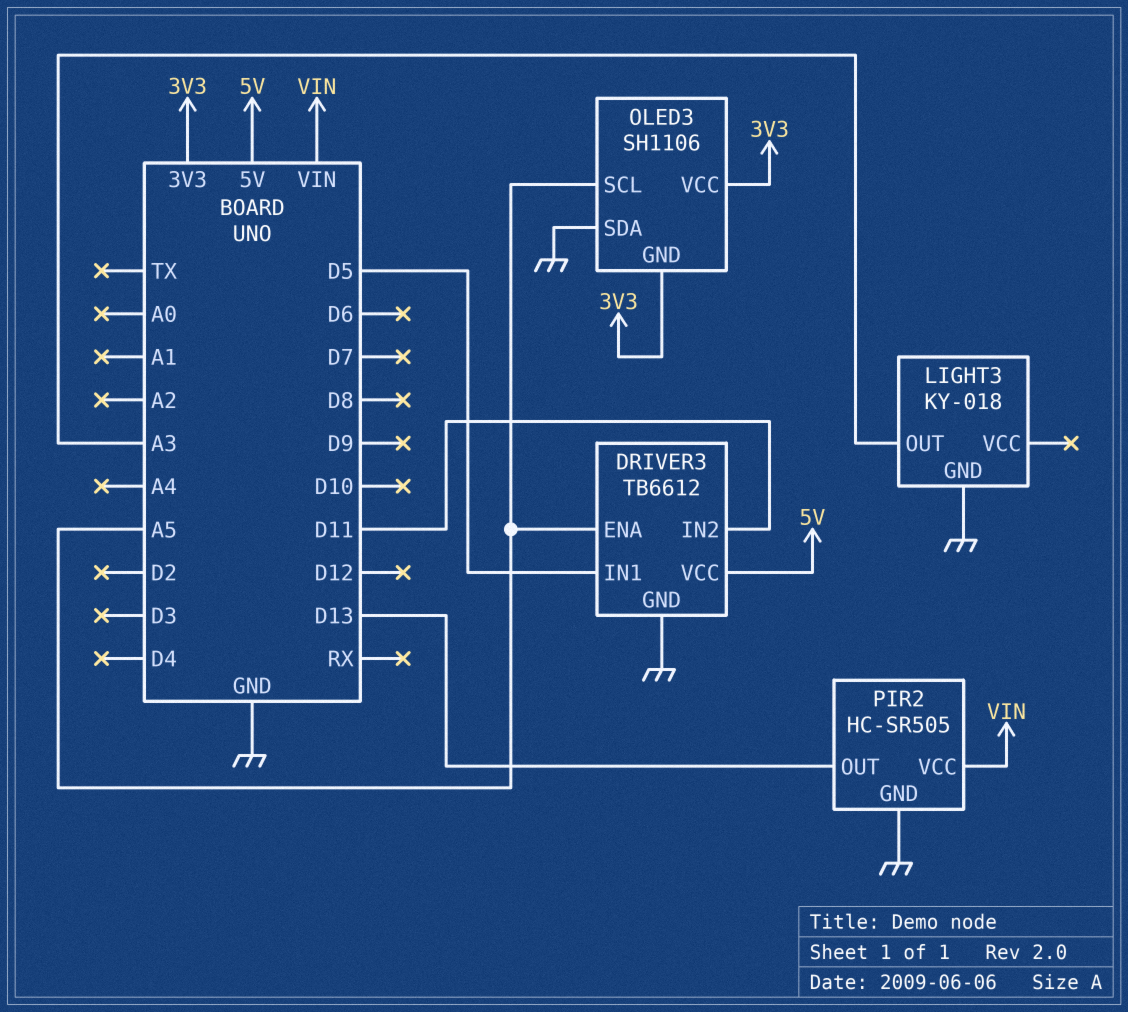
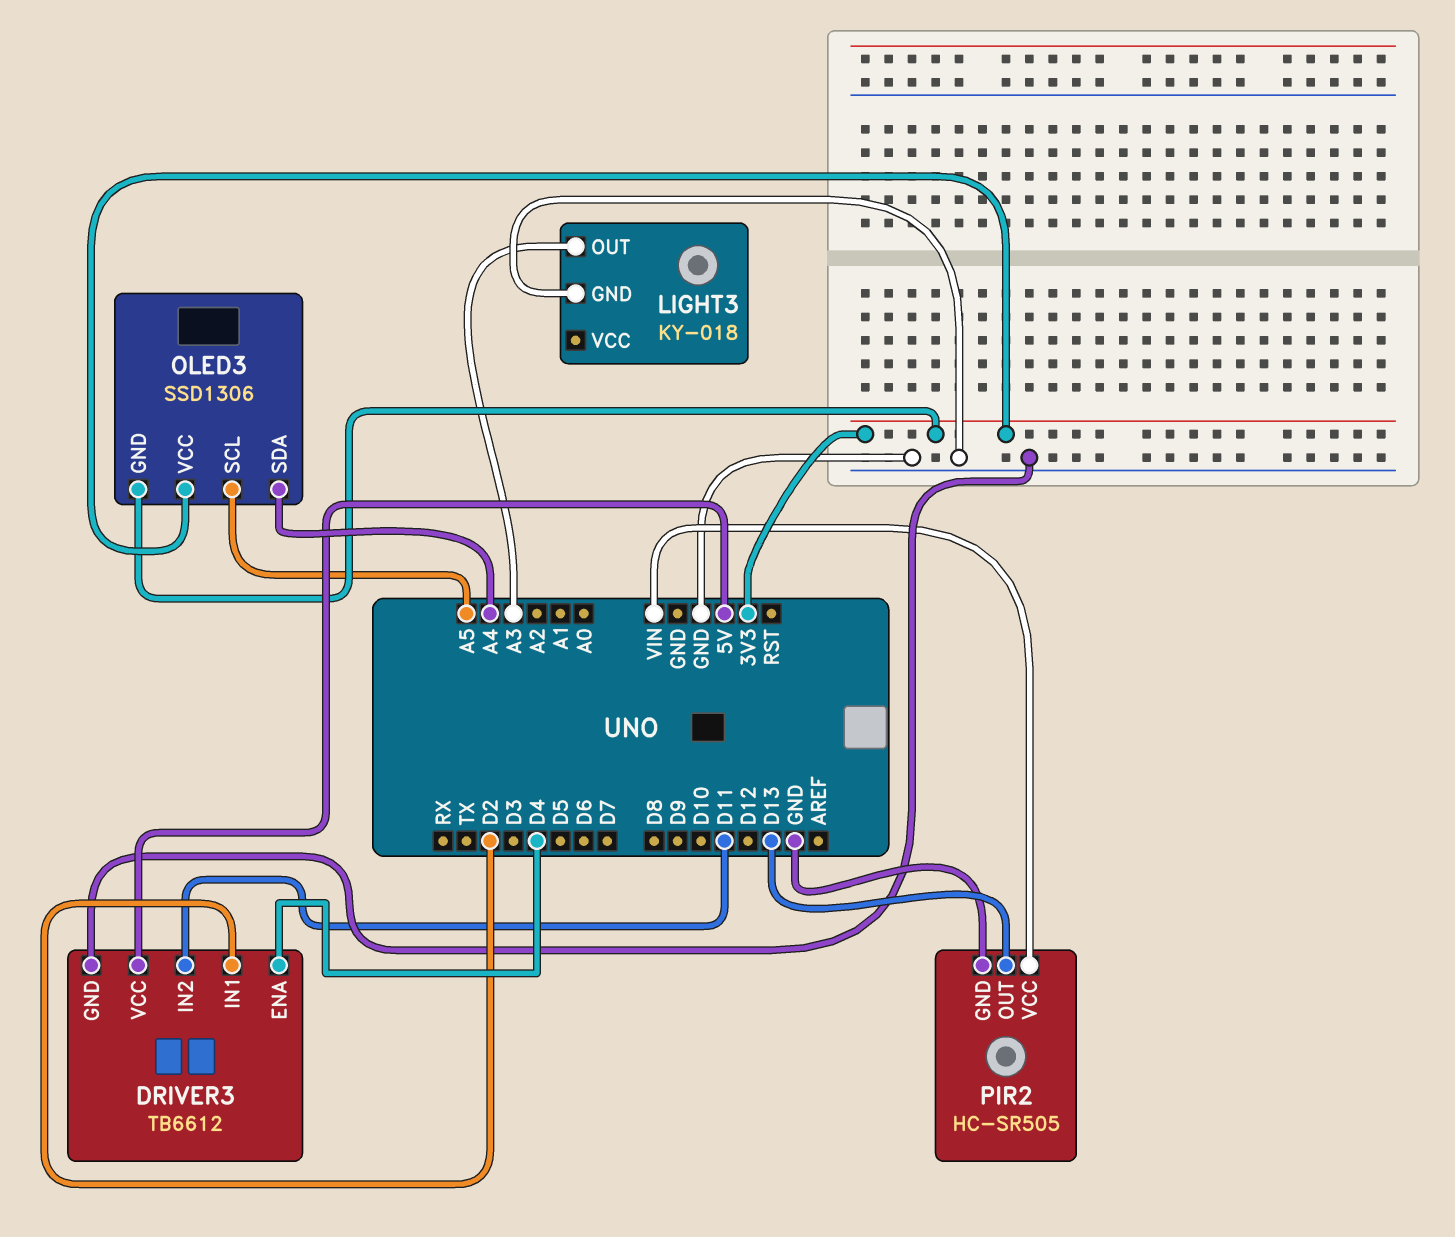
DRIVER3 pin ENA: A5 -> D4
DRIVER3 pin IN1: D5 -> D2
OLED3: SH1106 -> SSD1306
OLED3 pin SDA: GND -> A4

